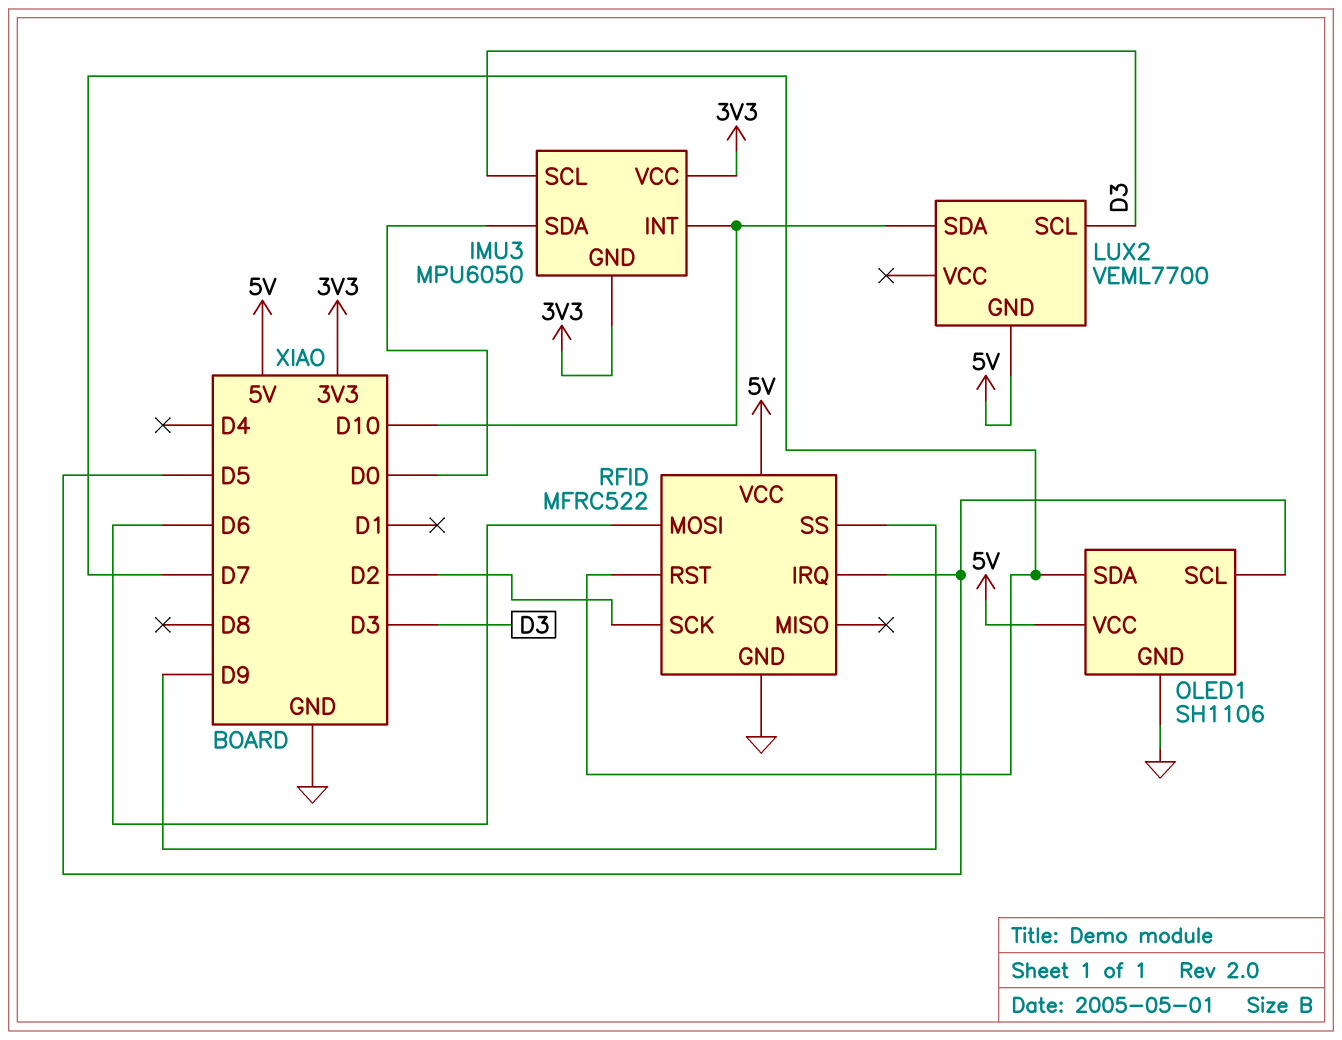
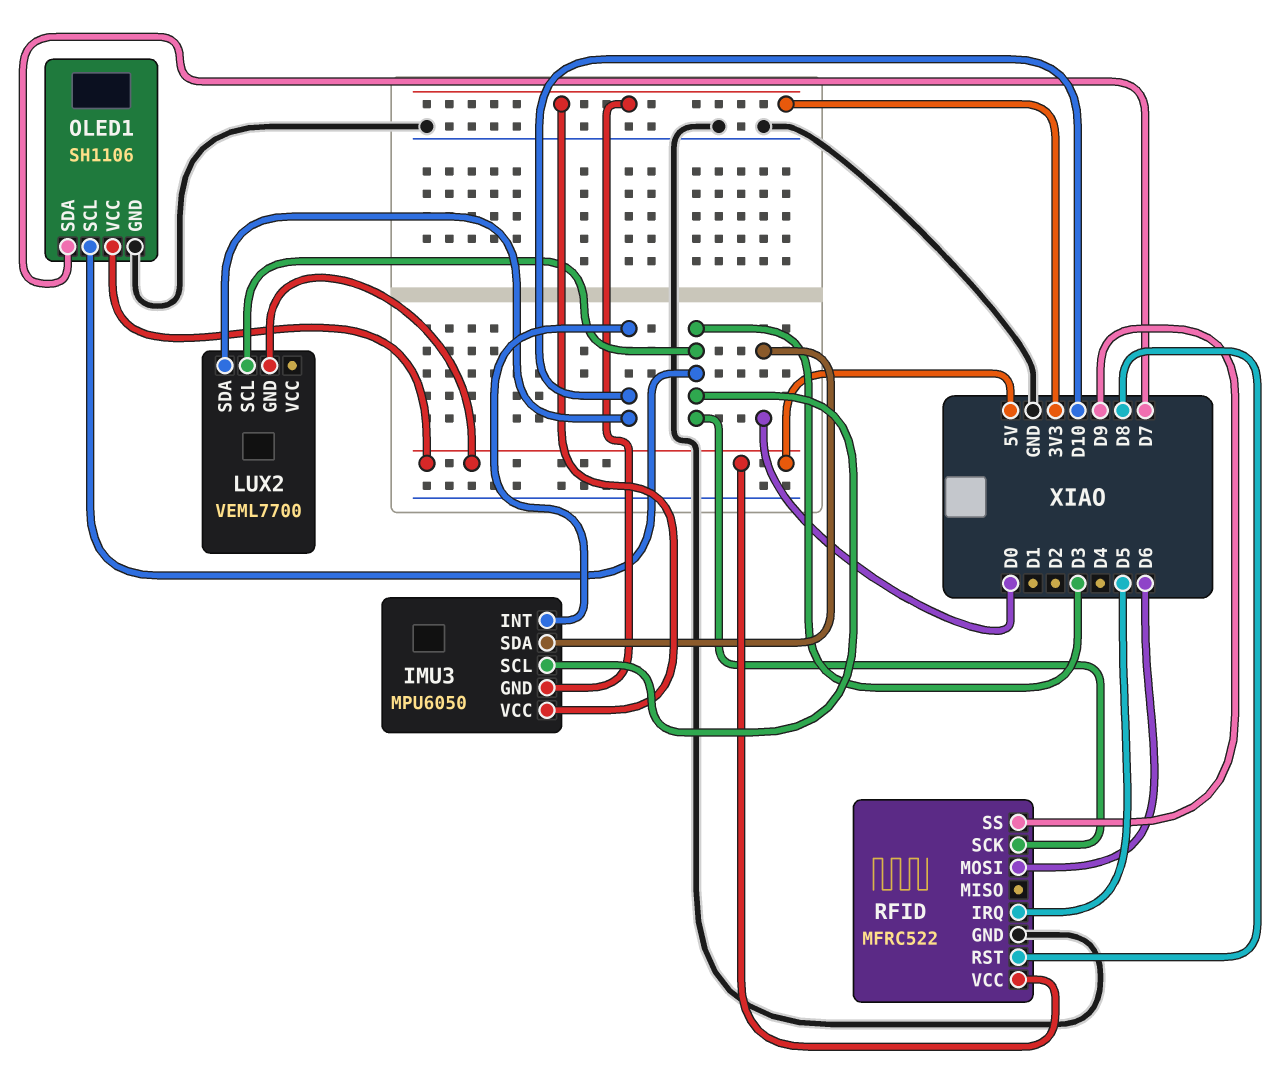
OLED1 pin SCL: D5 -> D3
RFID pin RST: D7 -> D8
RFID pin SCK: D2 -> D3

